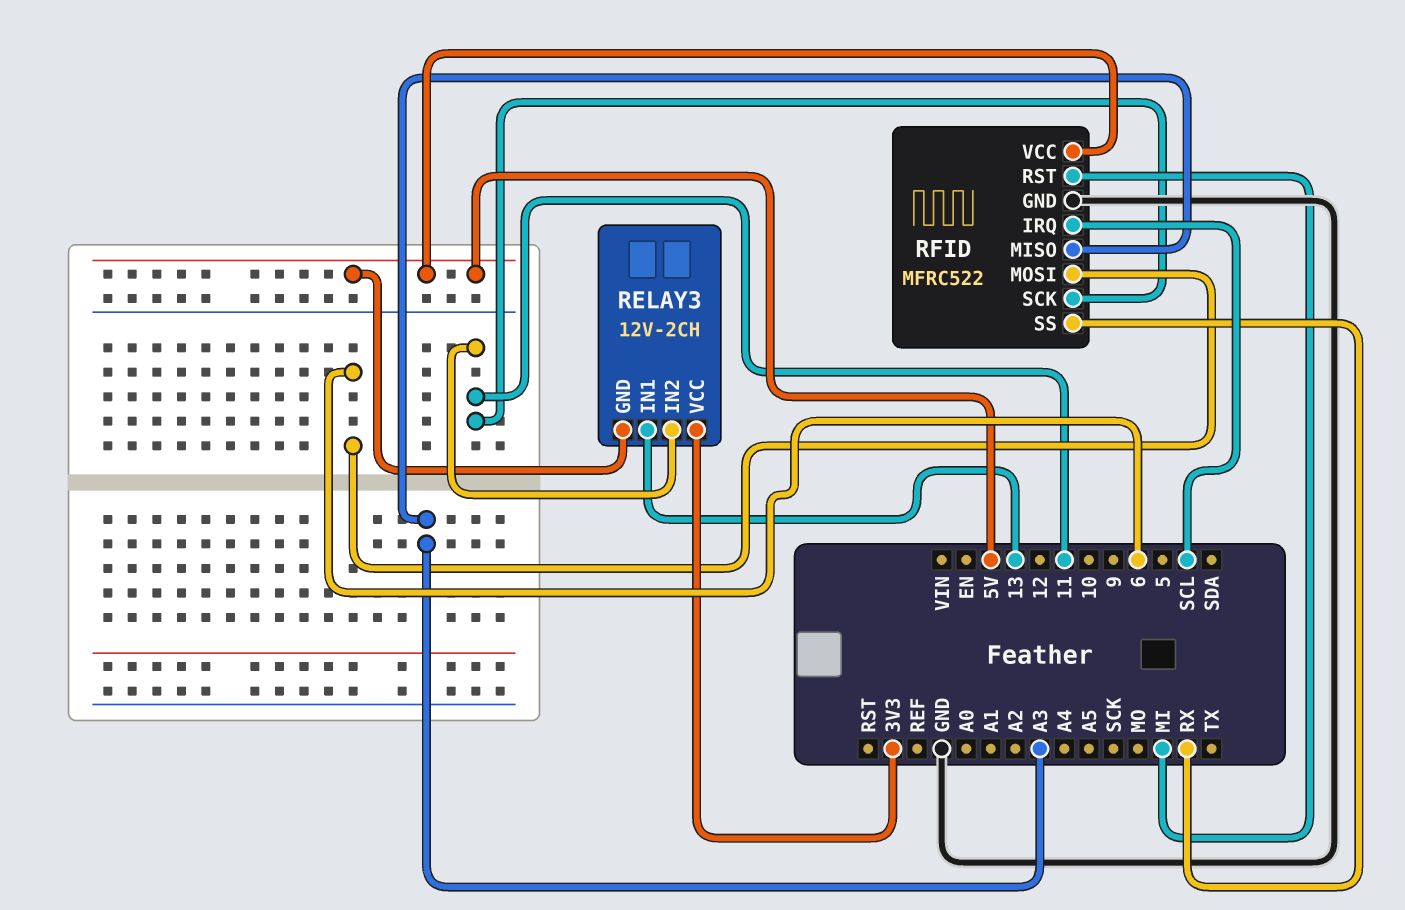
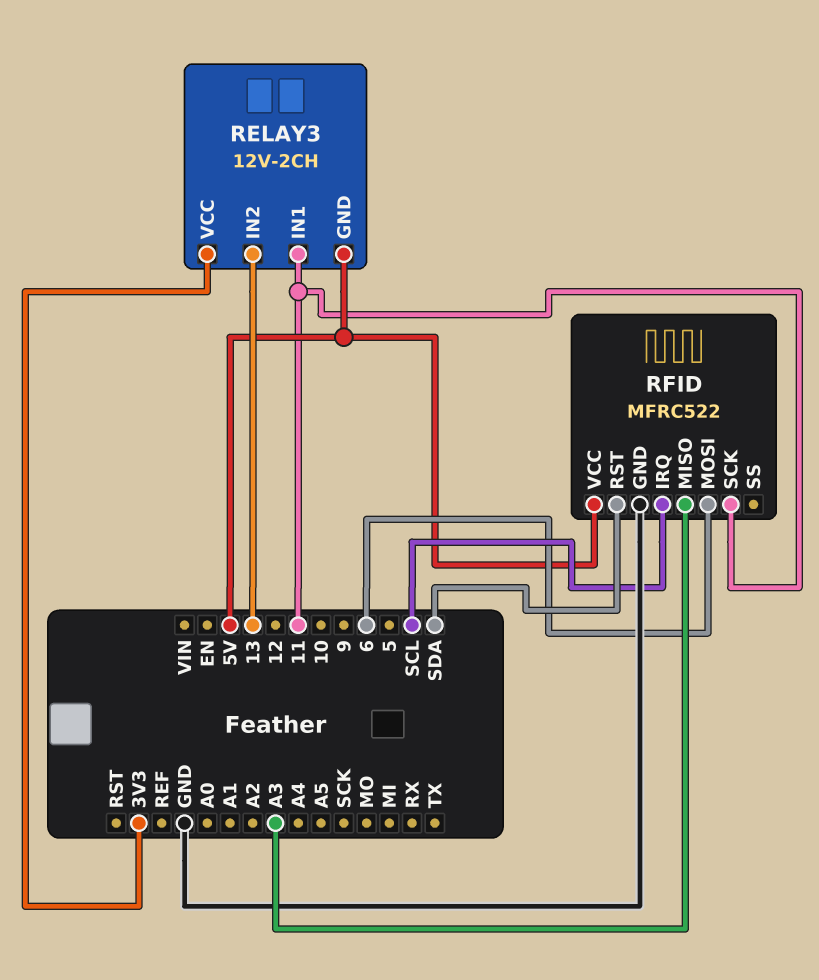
RELAY3 pin IN1: 13 -> 11
RELAY3 pin IN2: 11 -> 13
RFID pin RST: MI -> SDA
RFID pin SS: RX -> none

